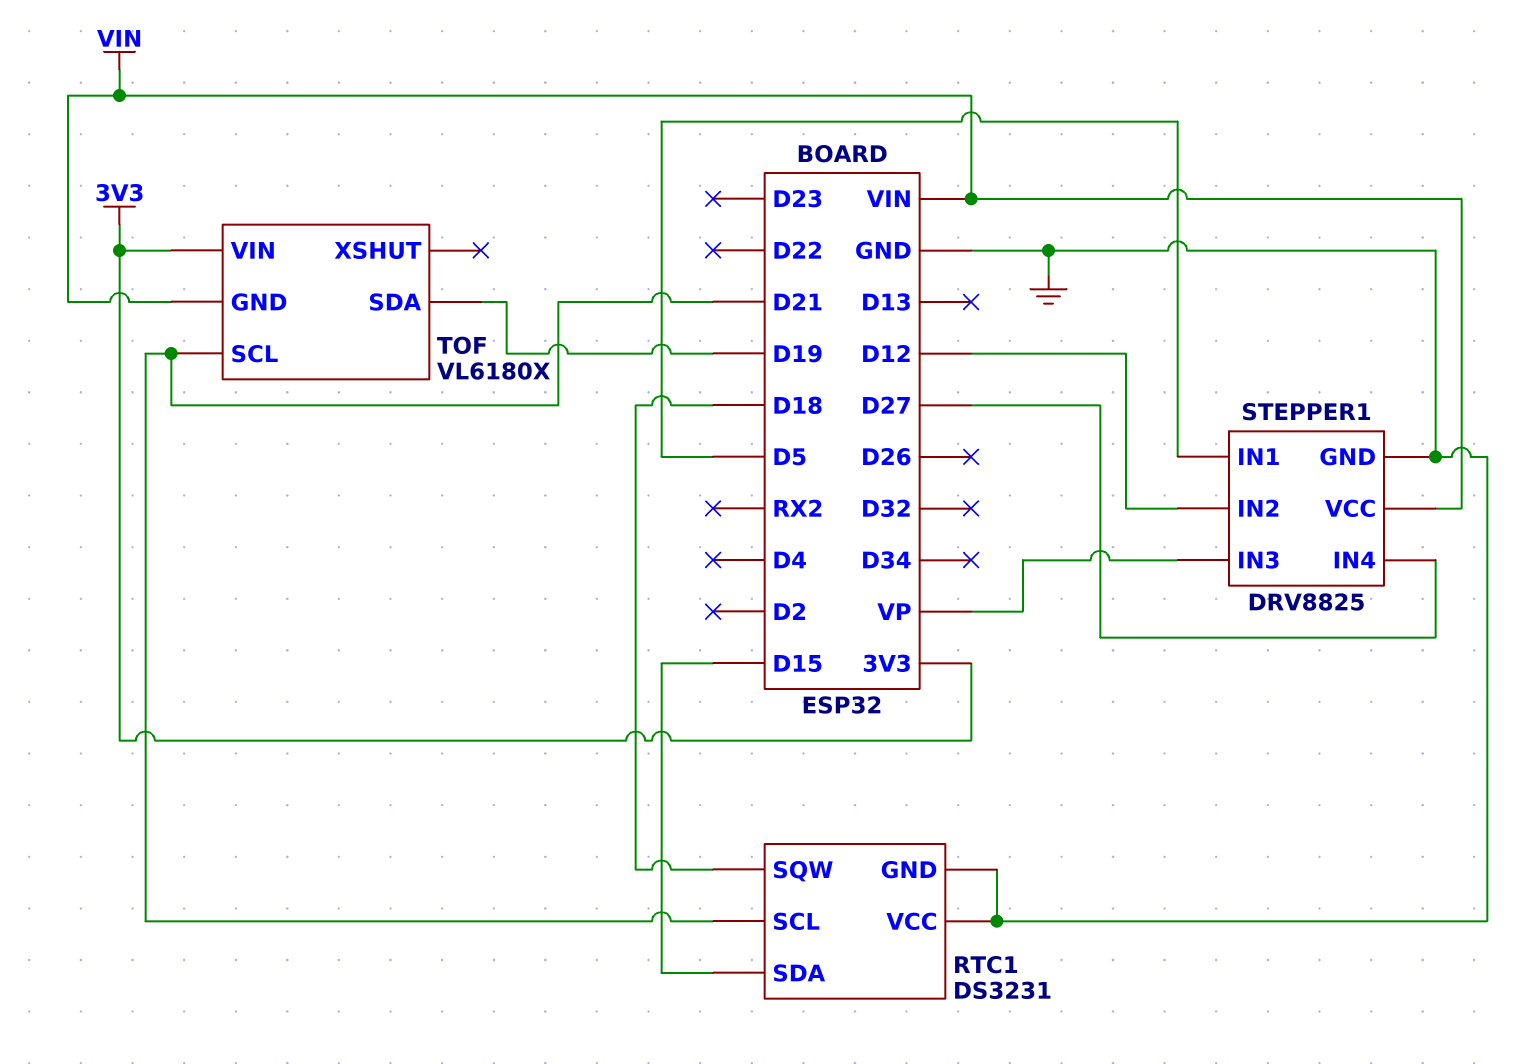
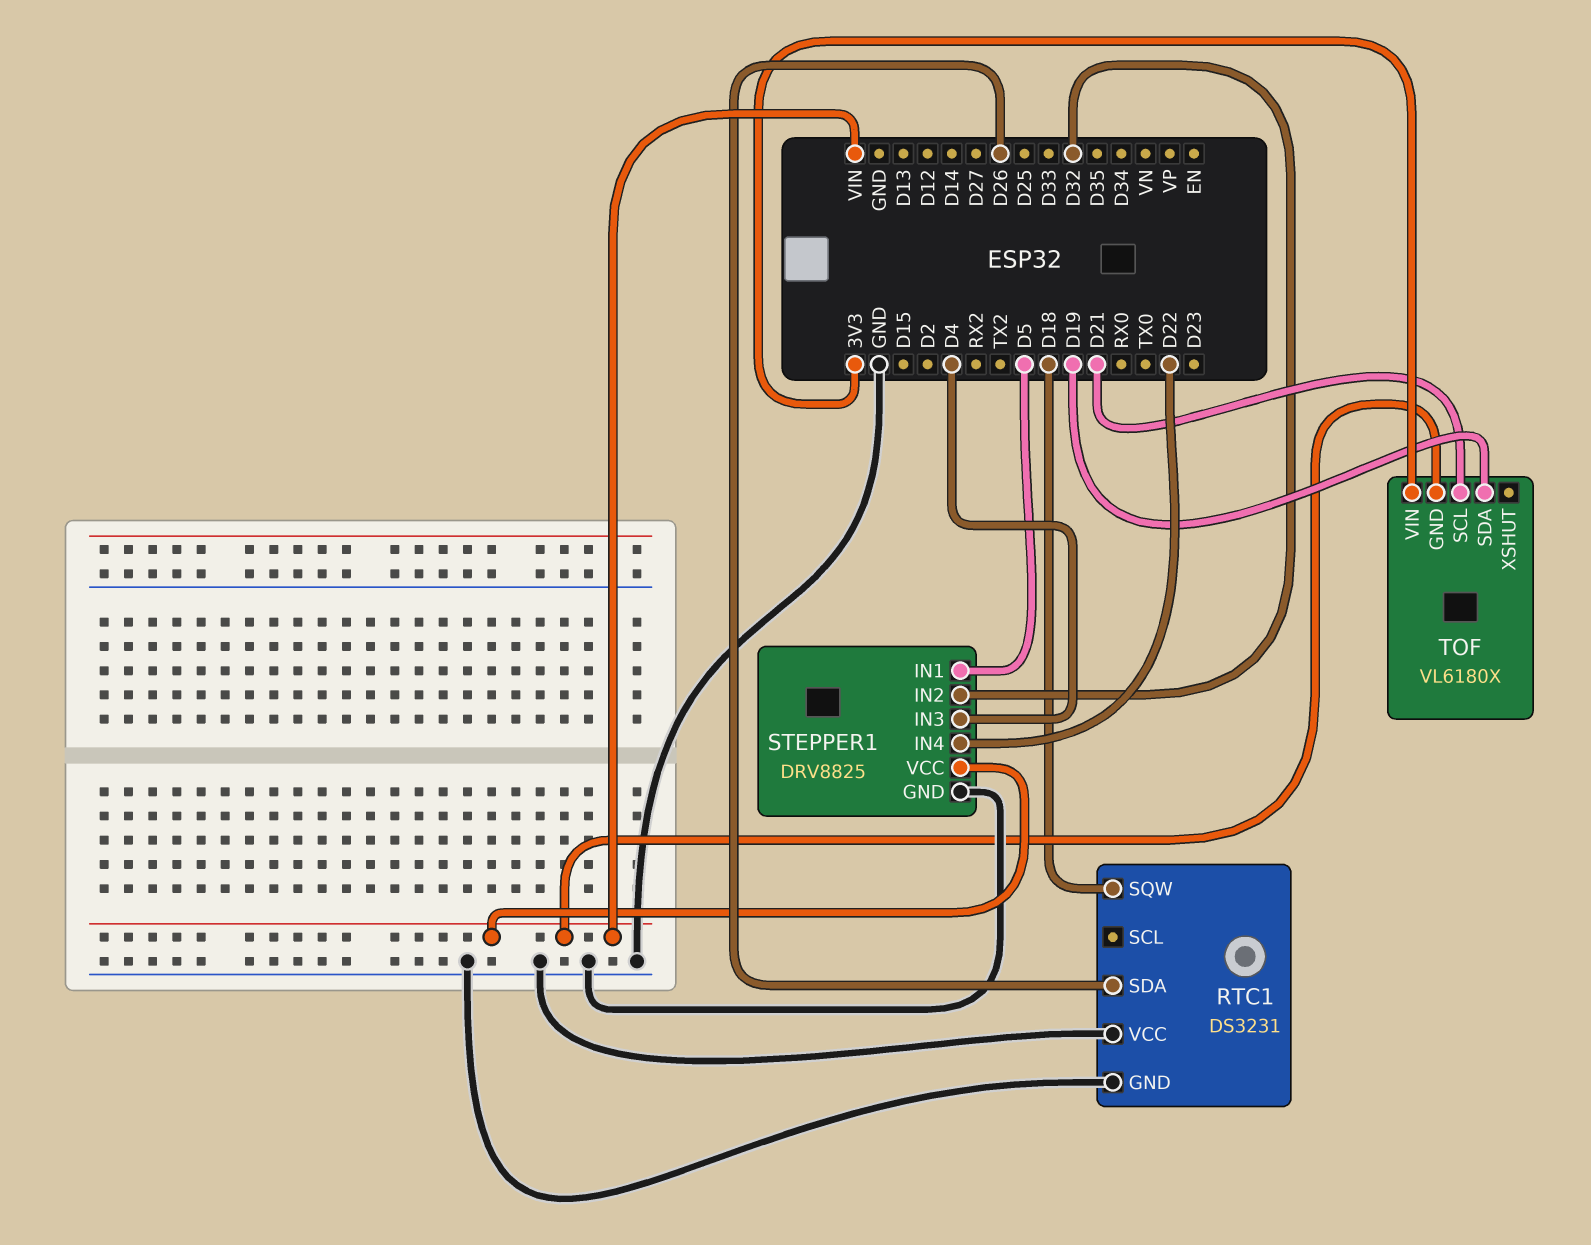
RTC1 pin SCL: D21 -> none
RTC1 pin SDA: D15 -> D26
STEPPER1 pin IN2: D12 -> D32
STEPPER1 pin IN3: VP -> D4
STEPPER1 pin IN4: D27 -> D22

